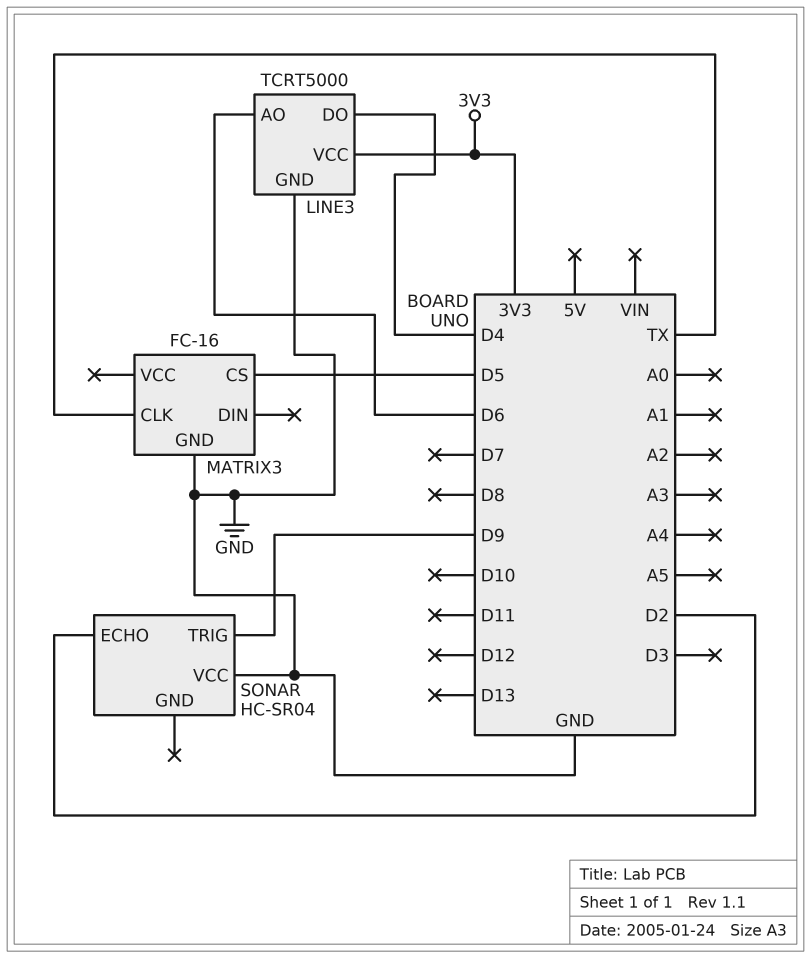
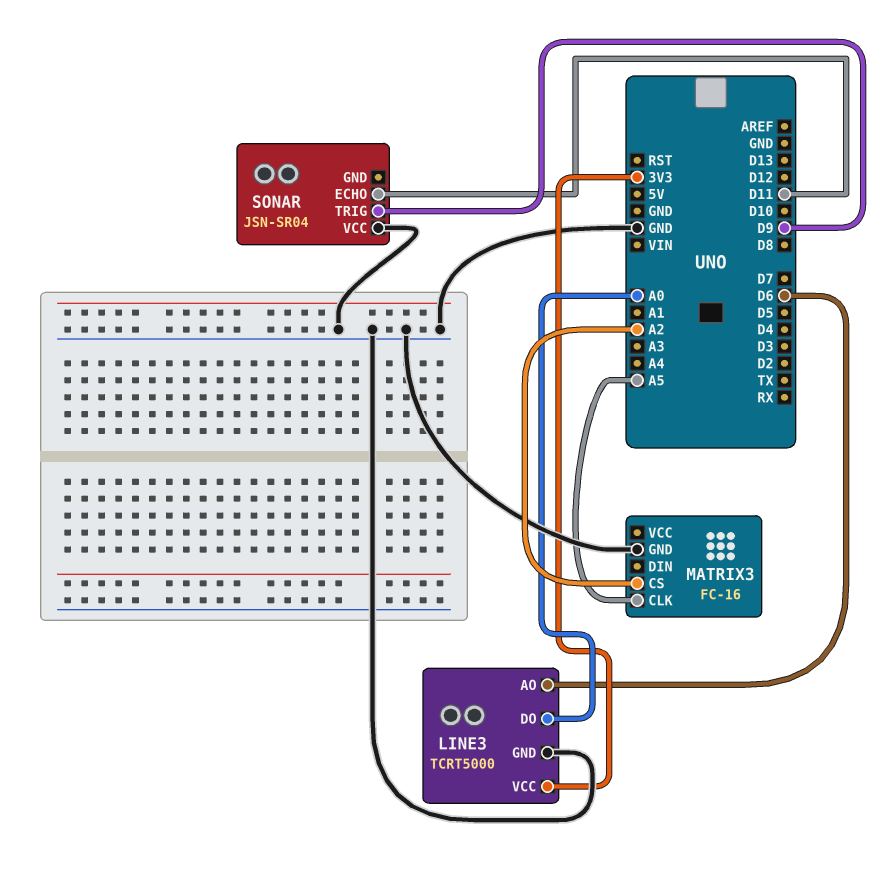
LINE3 pin DO: D4 -> A0
MATRIX3 pin CLK: TX -> A5
MATRIX3 pin CS: D5 -> A2
SONAR: HC-SR04 -> JSN-SR04
SONAR pin ECHO: D2 -> D11

